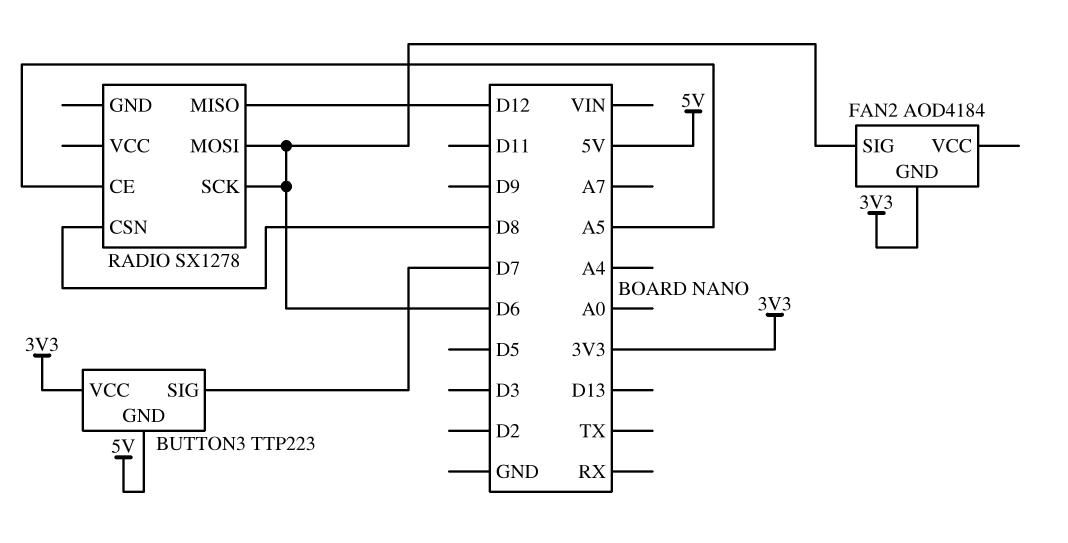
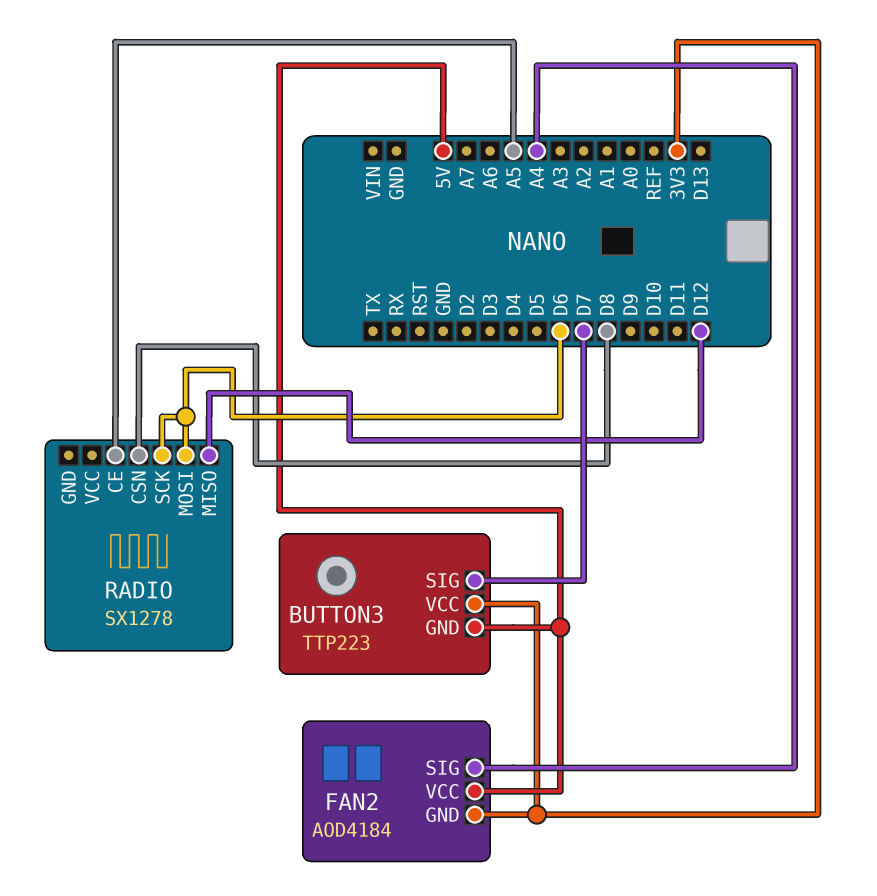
FAN2 pin SIG: D6 -> A4
FAN2 pin VCC: none -> 5V

